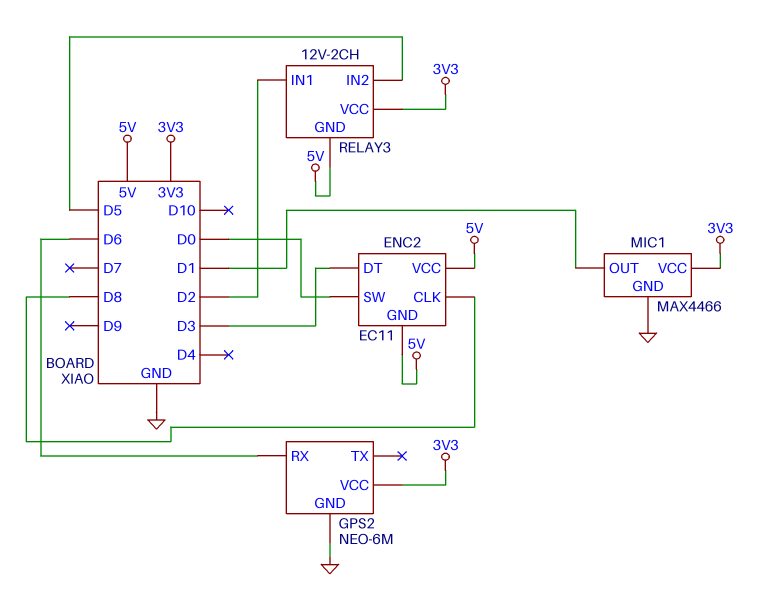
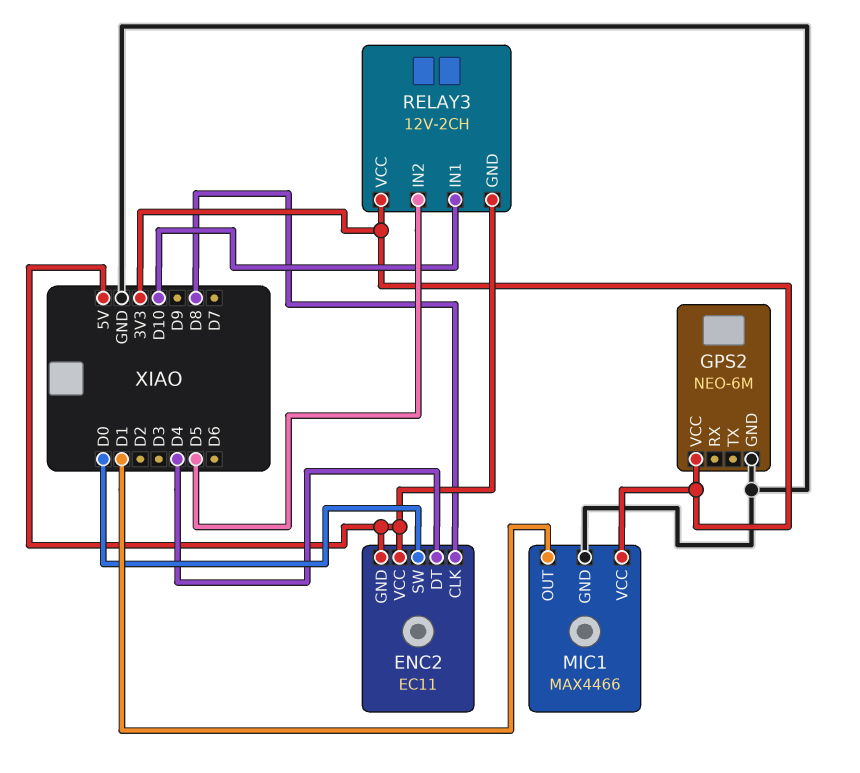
ENC2 pin DT: D3 -> D4
GPS2 pin RX: D6 -> none
RELAY3 pin IN1: D2 -> D10

